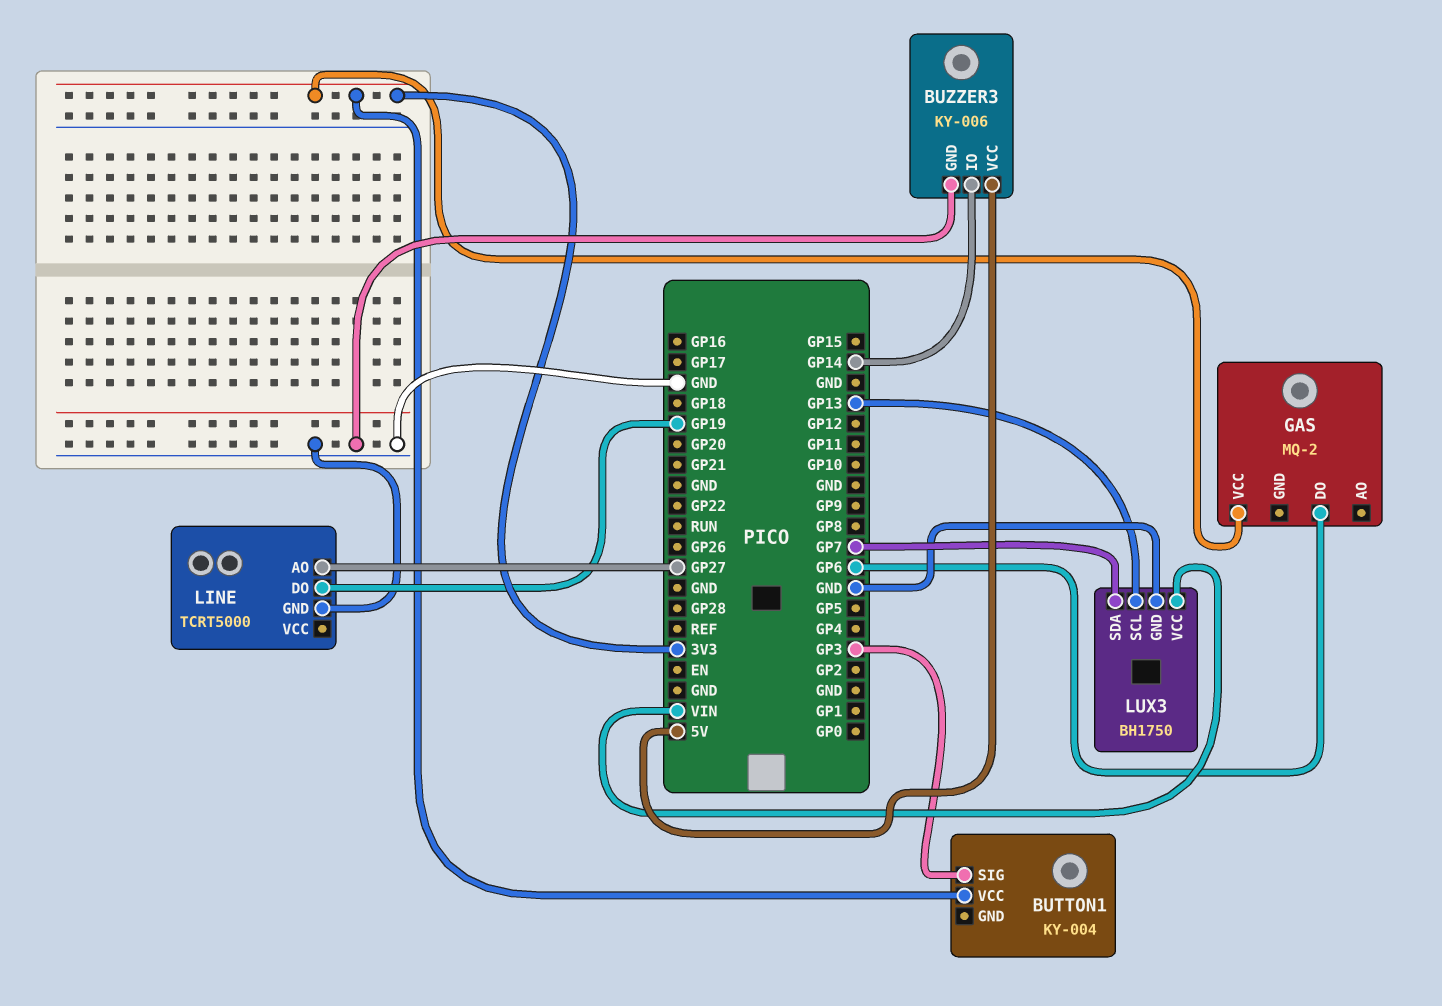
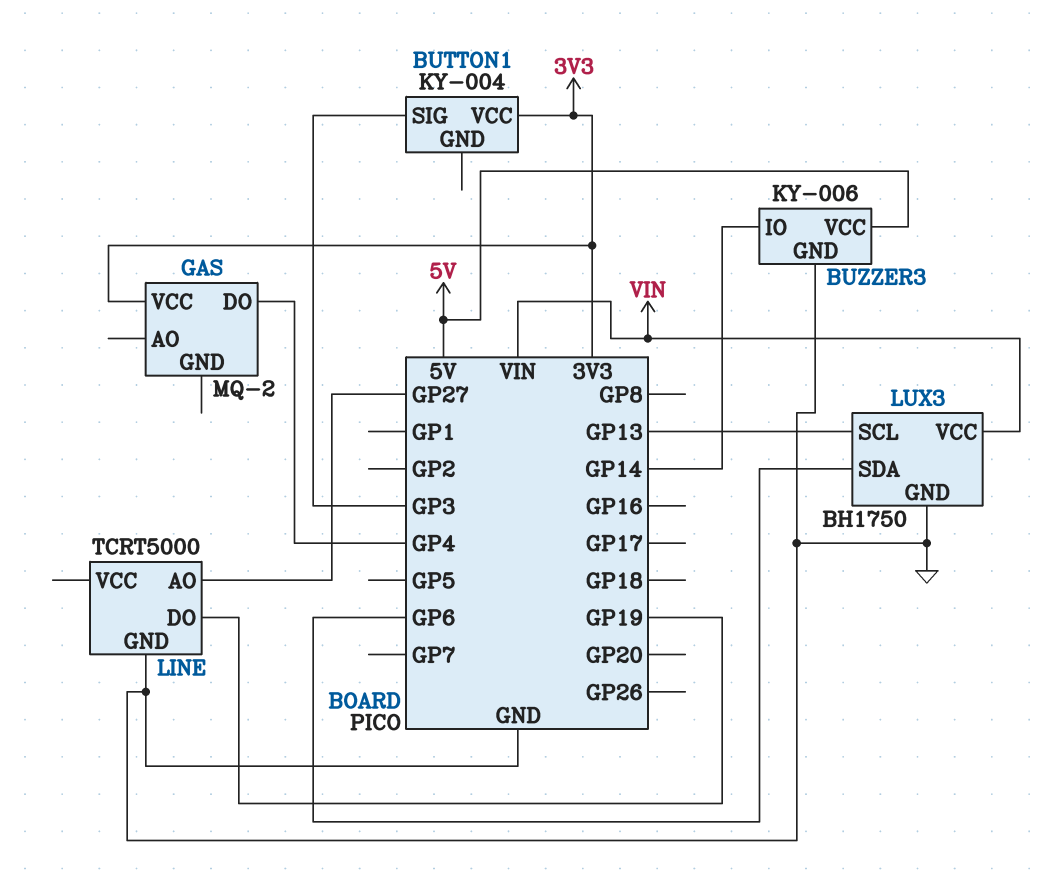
GAS pin DO: GP6 -> GP4
LUX3 pin SDA: GP7 -> GP6

